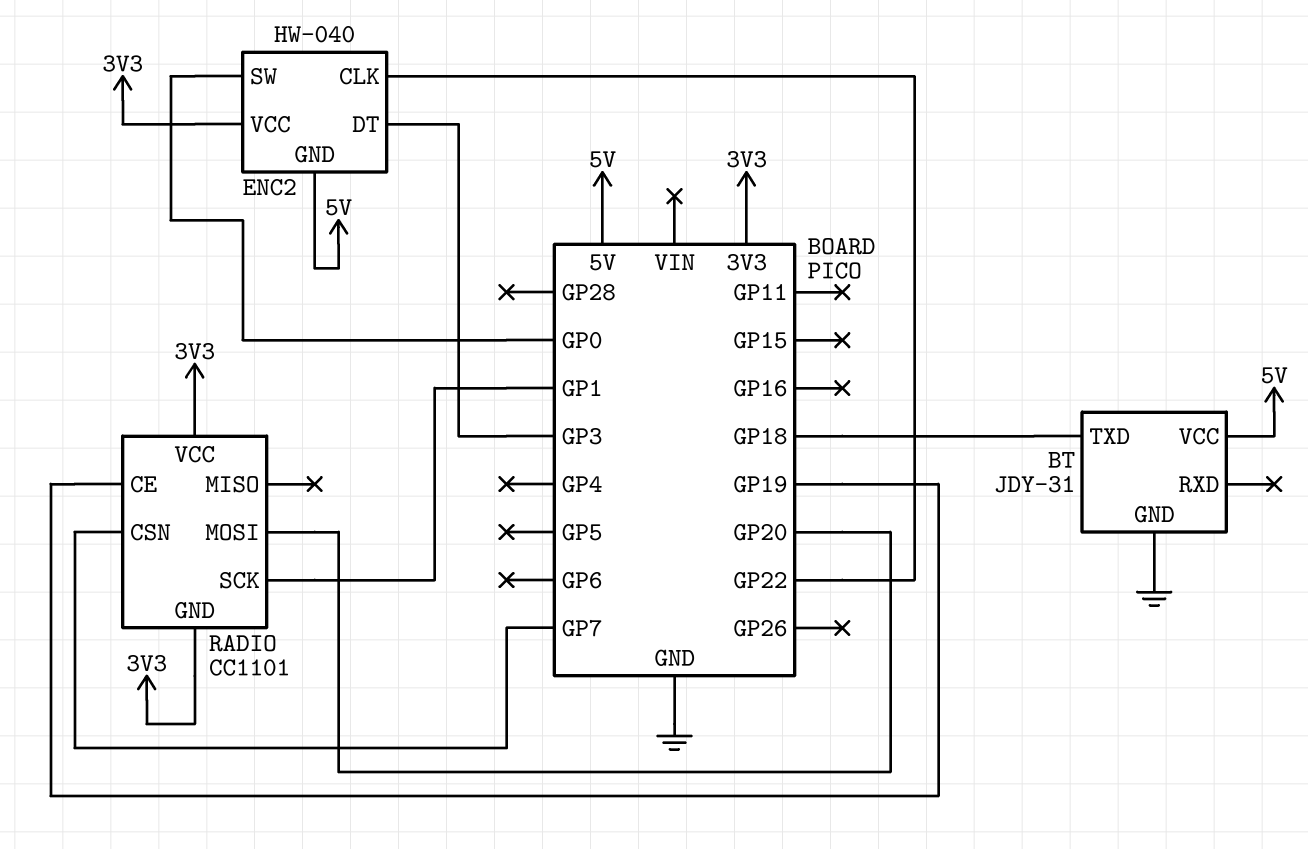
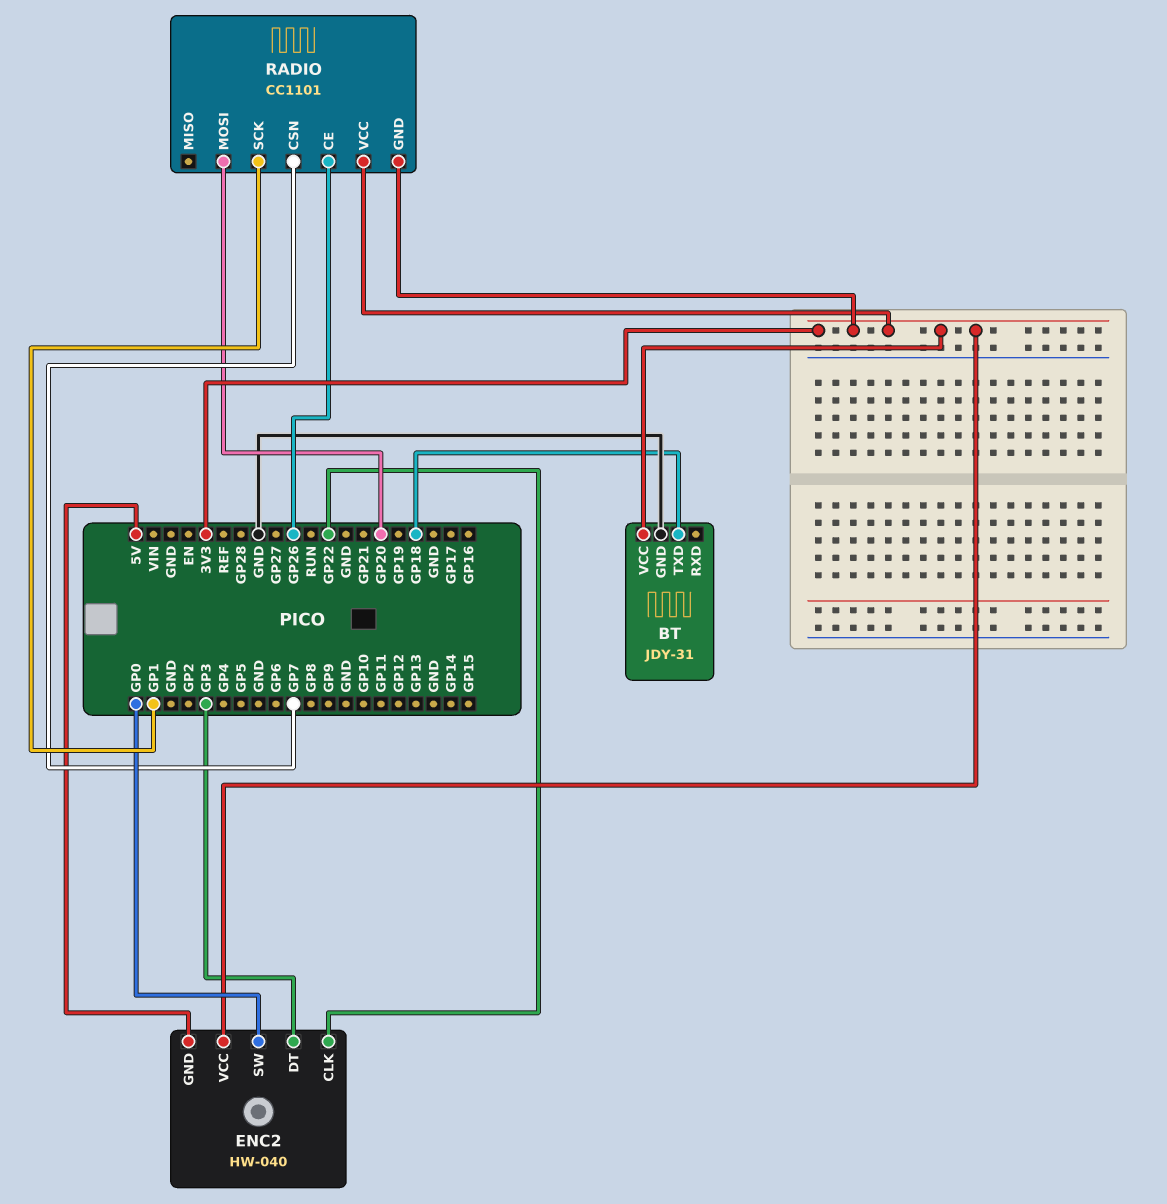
BT pin VCC: 5V -> 3V3
RADIO pin CE: GP19 -> GP26

